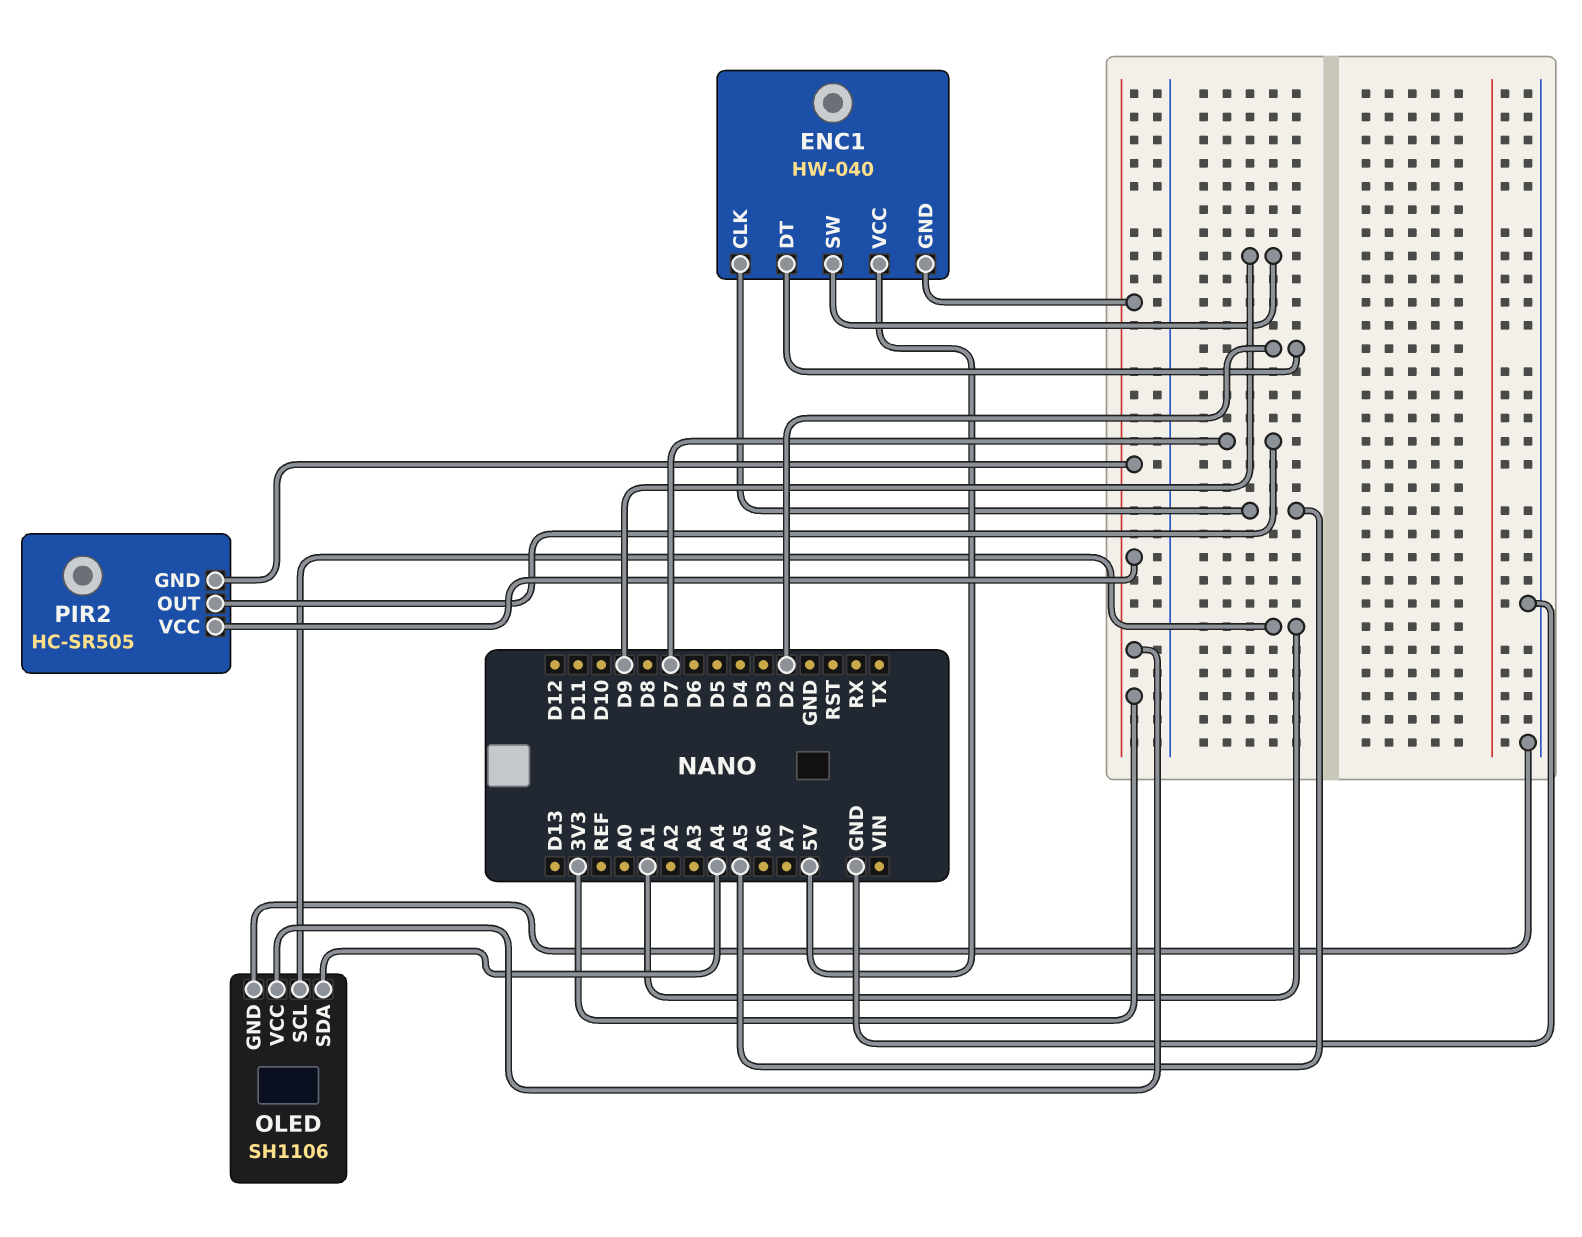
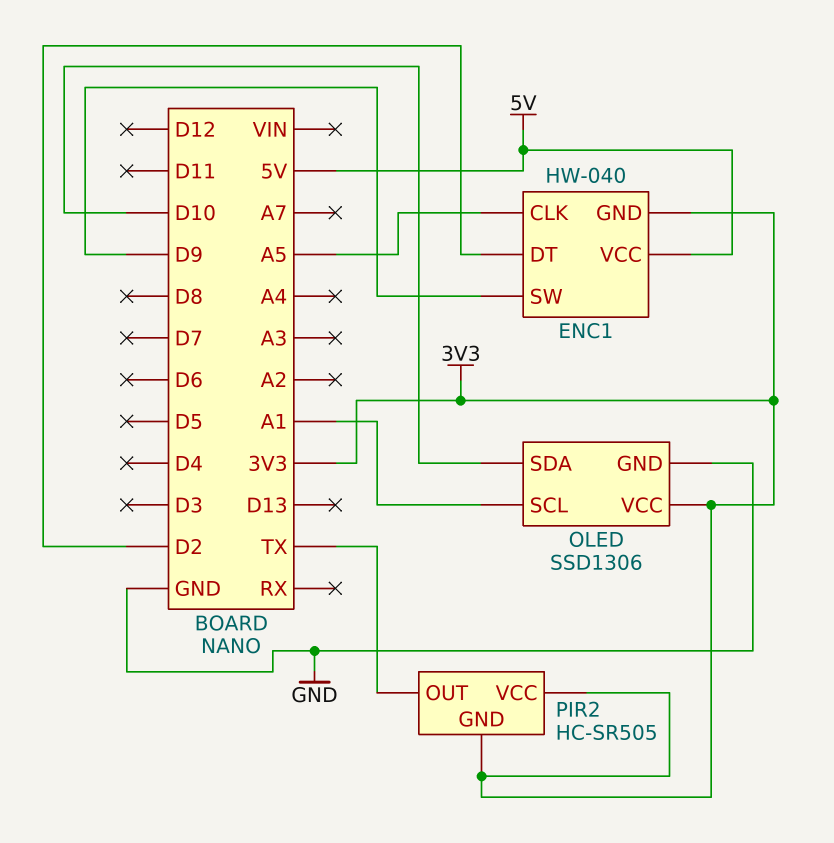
OLED: SH1106 -> SSD1306
OLED pin SDA: A4 -> D10
PIR2 pin OUT: D7 -> TX

